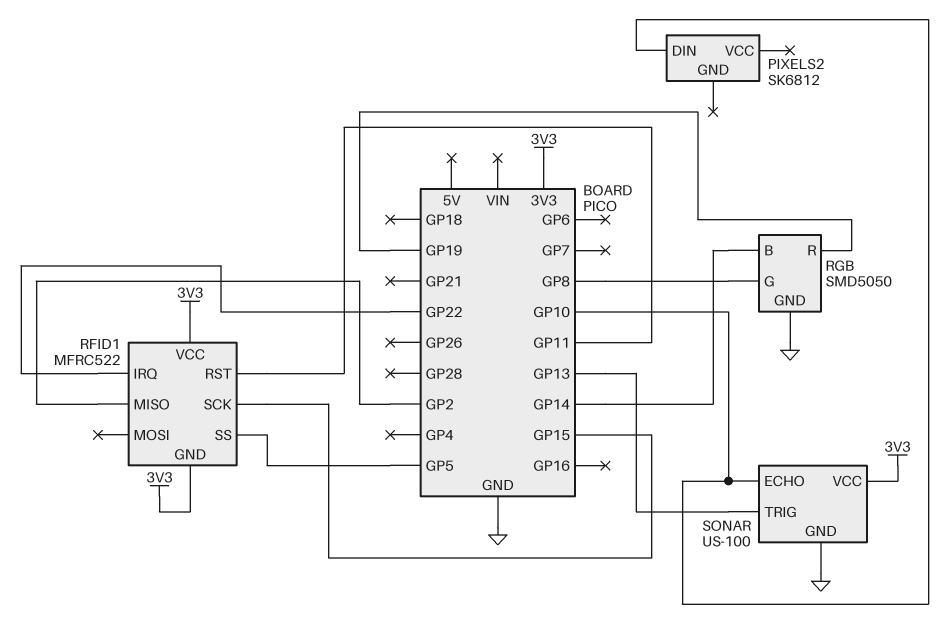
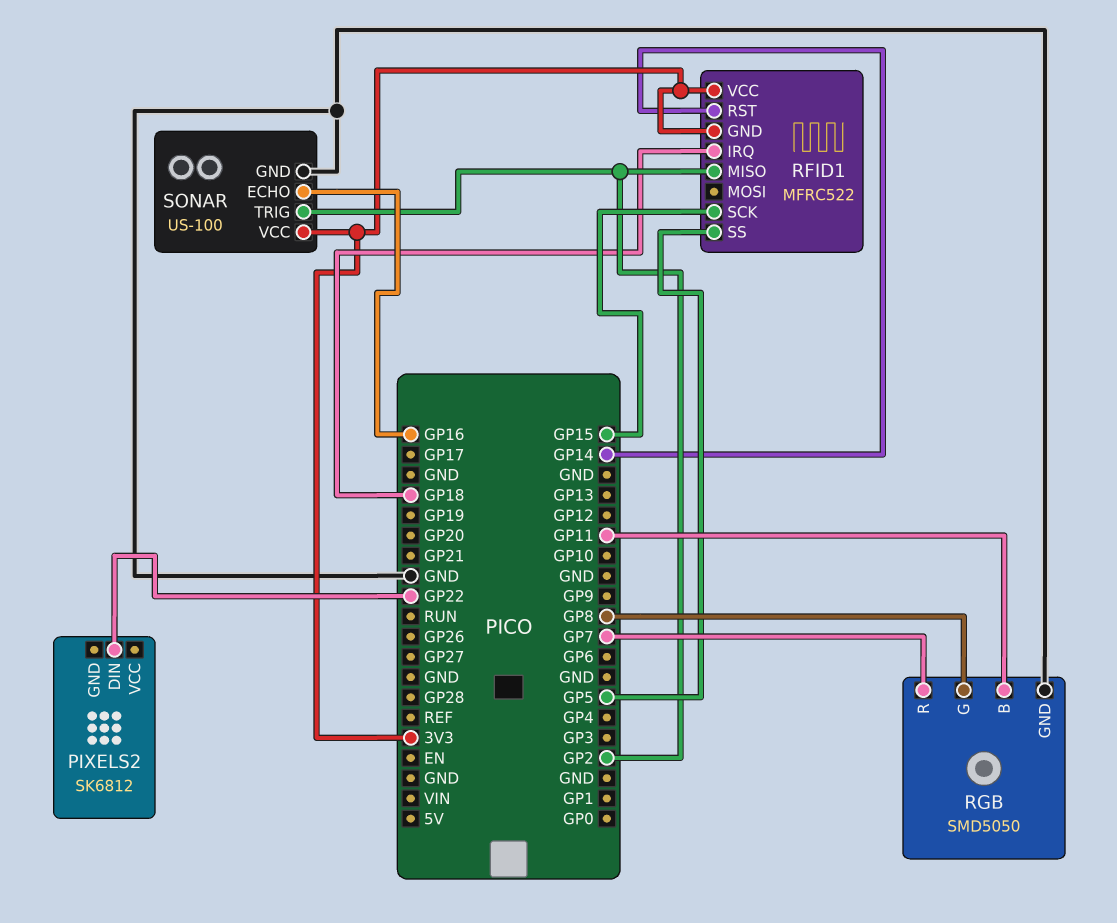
PIXELS2 pin DIN: GP10 -> GP22
RFID1 pin IRQ: GP22 -> GP18
RFID1 pin RST: GP11 -> GP14
RGB pin B: GP14 -> GP11
RGB pin R: GP19 -> GP7
SONAR pin ECHO: GP10 -> GP16
SONAR pin TRIG: GP13 -> GP2

